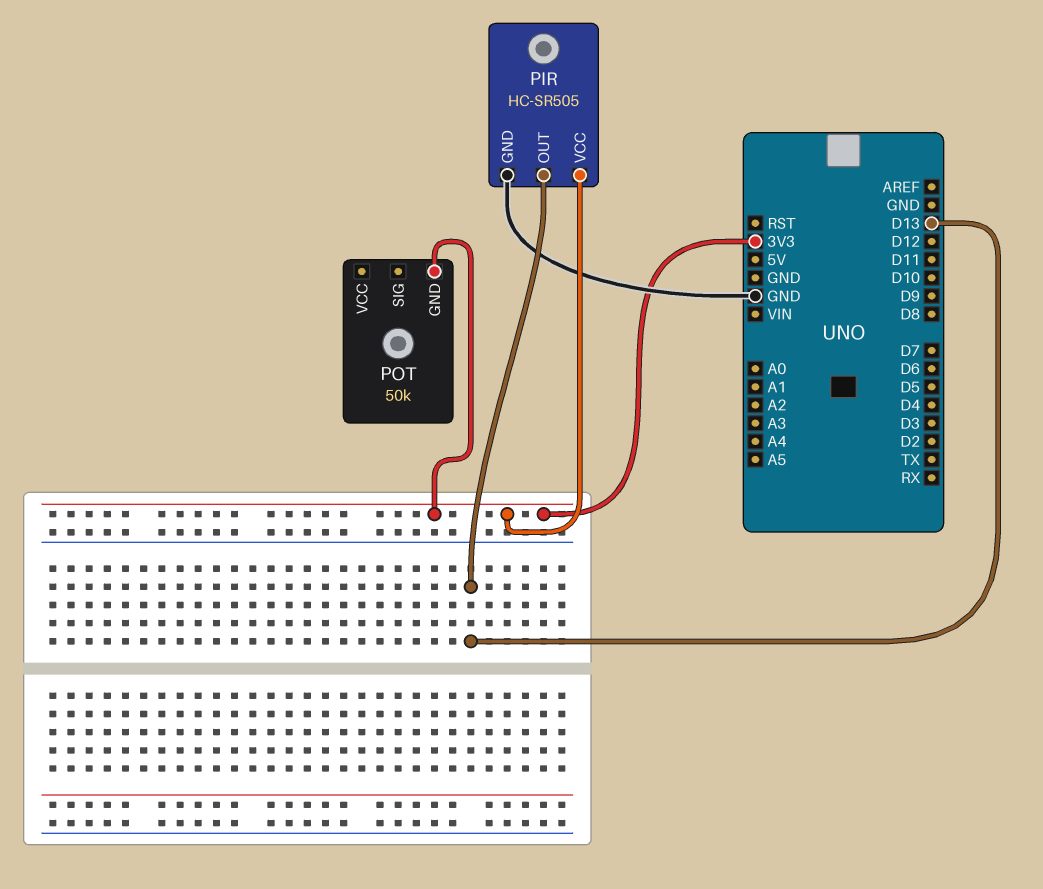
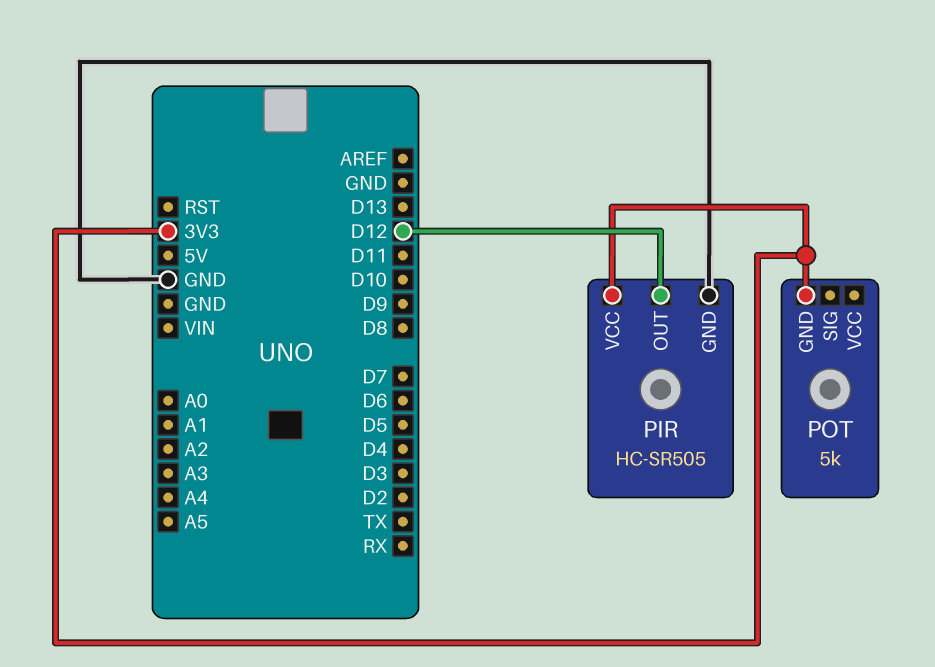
PIR pin OUT: D13 -> D12
POT: 50k -> 5k

